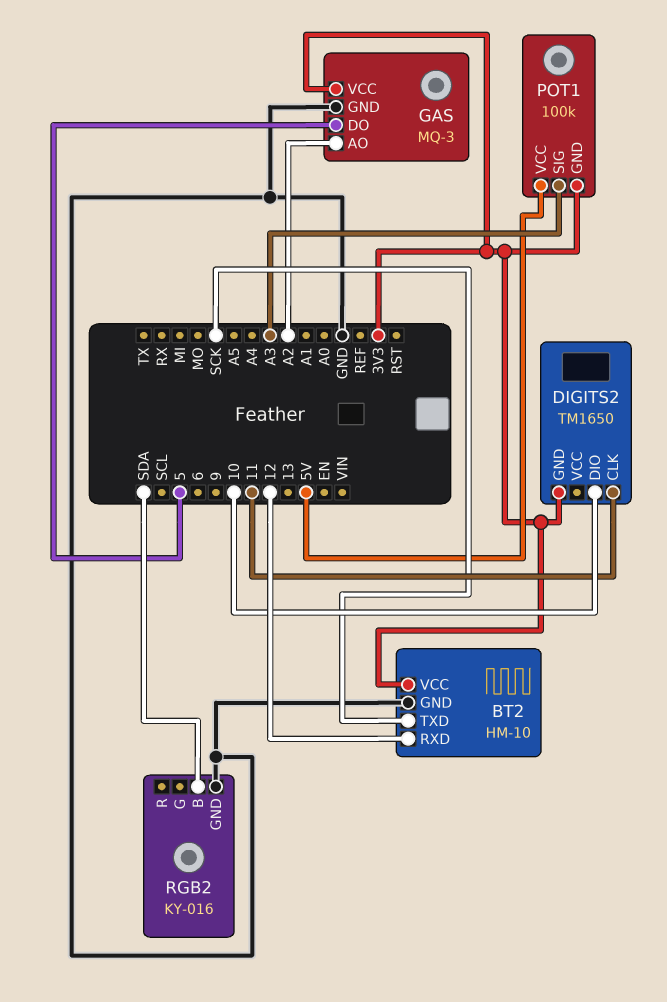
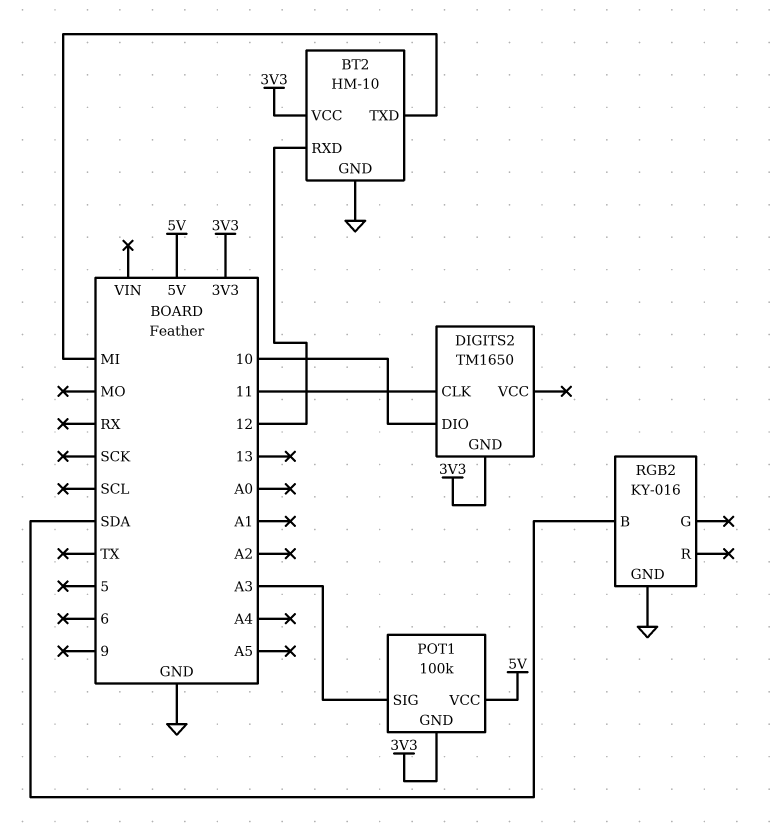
BT2 pin TXD: SCK -> MI
GAS: MQ-3 -> none
GAS pin AO: A2 -> none
GAS pin DO: 5 -> none
GAS pin GND: GND -> none
GAS pin VCC: 3V3 -> none

